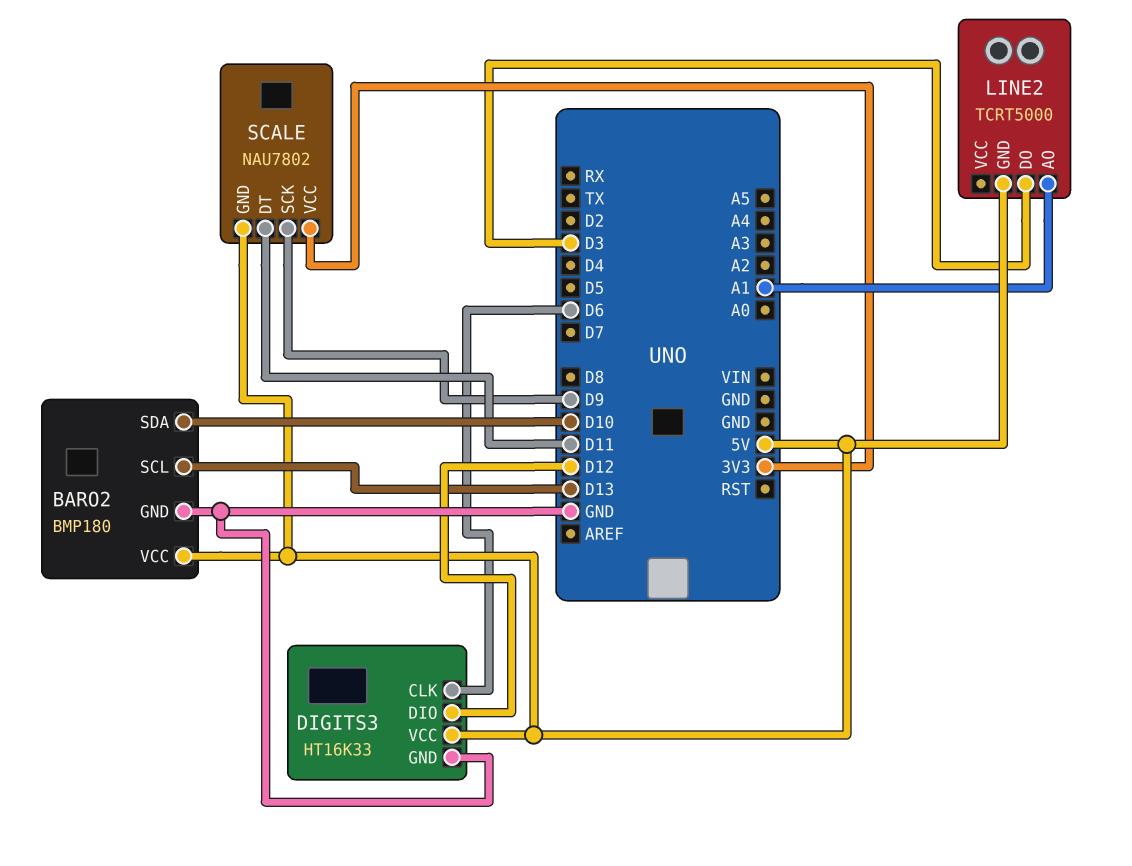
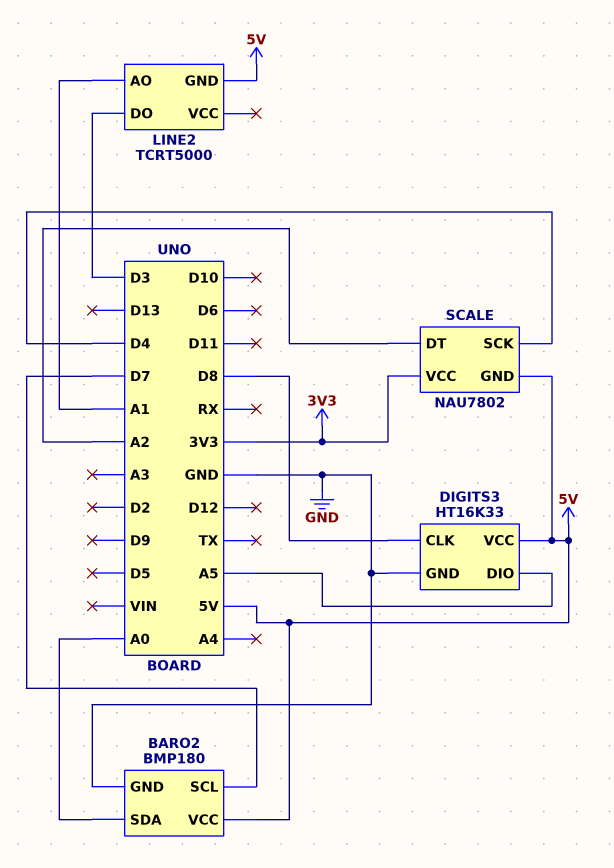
BARO2 pin SCL: D13 -> D7
BARO2 pin SDA: D10 -> A0
DIGITS3 pin CLK: D6 -> D8
DIGITS3 pin DIO: D12 -> A5
SCALE pin DT: D11 -> A2
SCALE pin SCK: D9 -> D4

